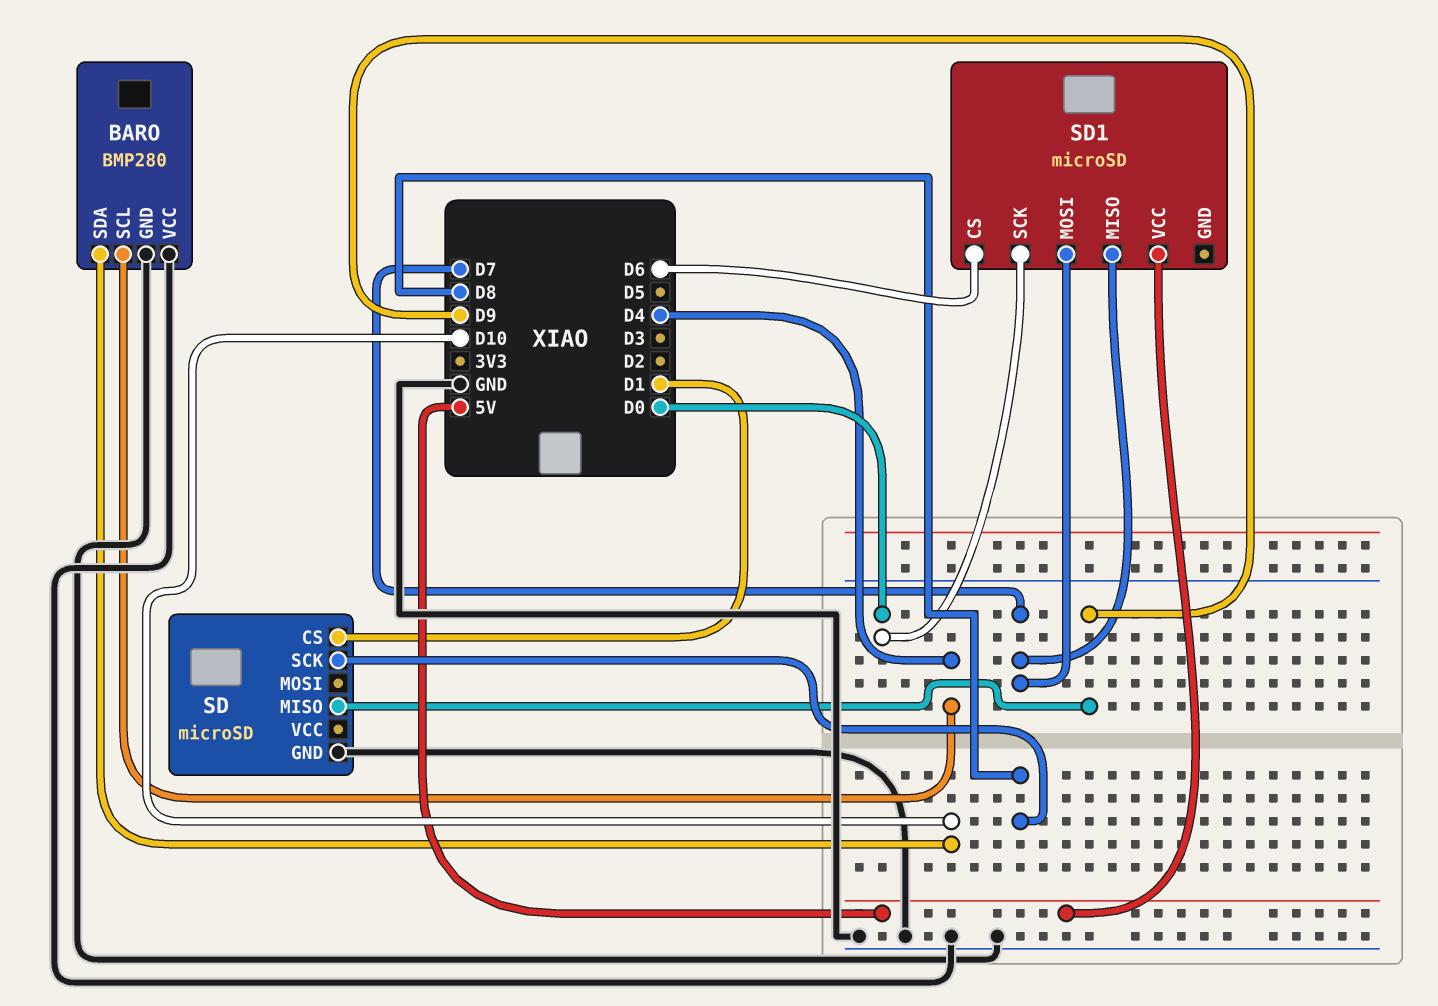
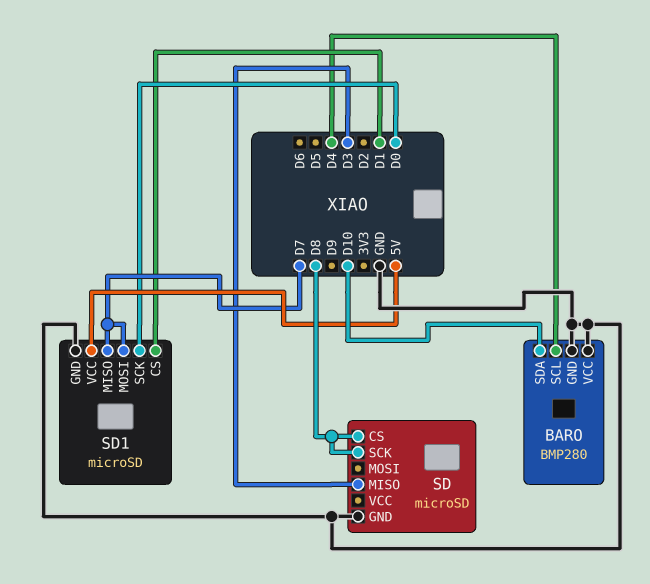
SD pin CS: D1 -> D8
SD pin MISO: D9 -> D3
SD1 pin CS: D6 -> D1
SD1 pin GND: none -> GND

